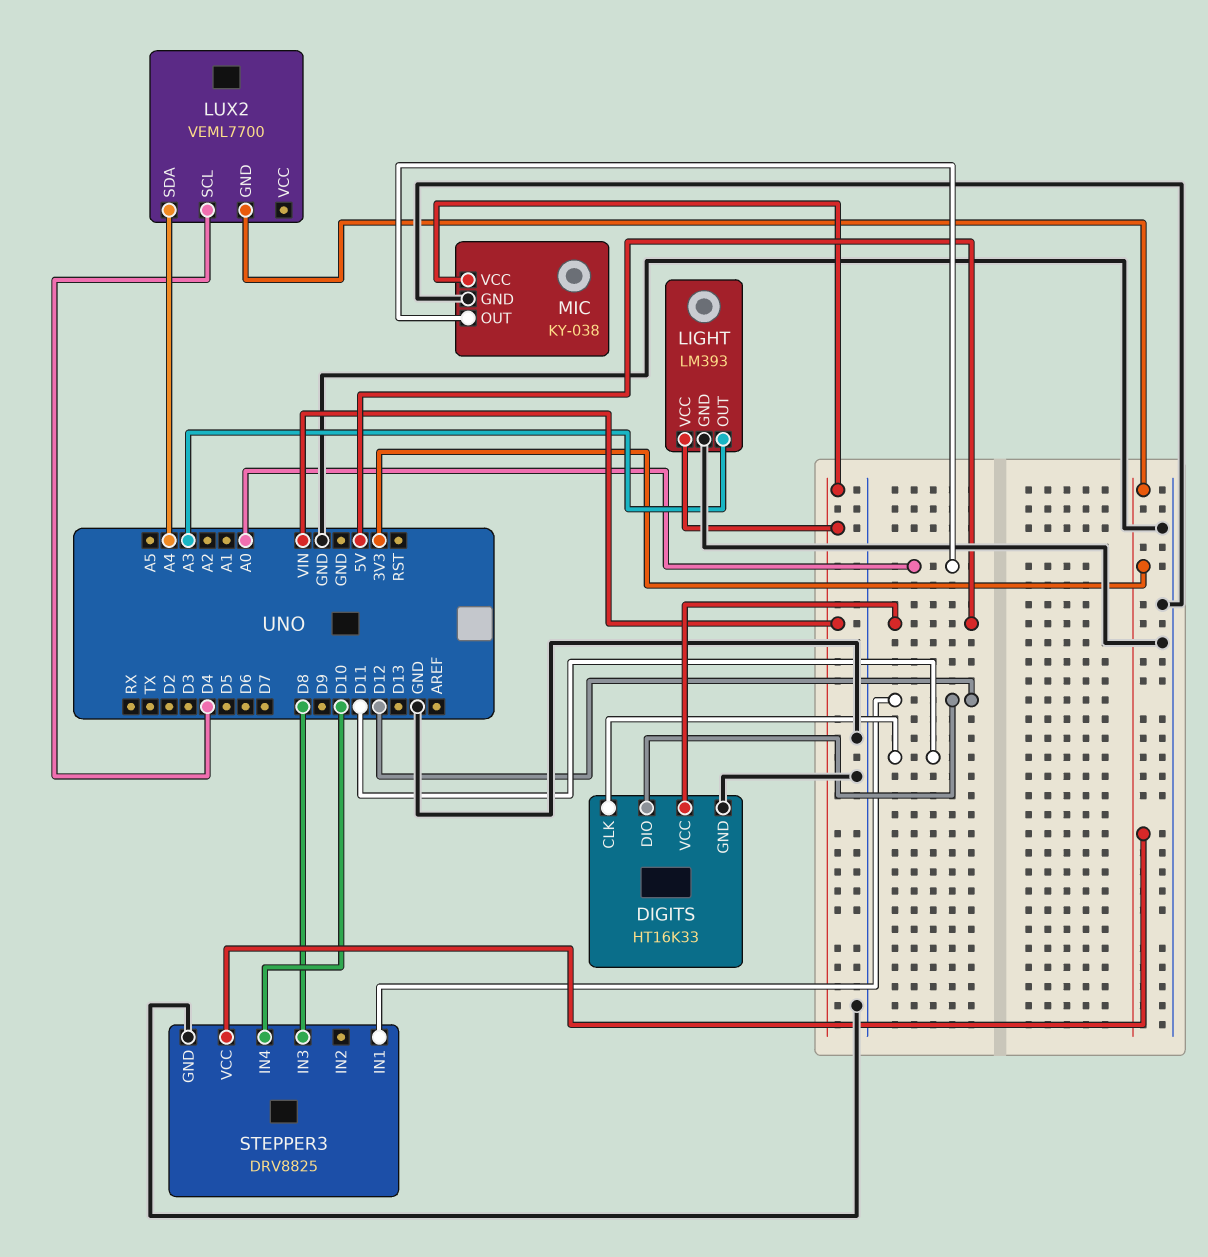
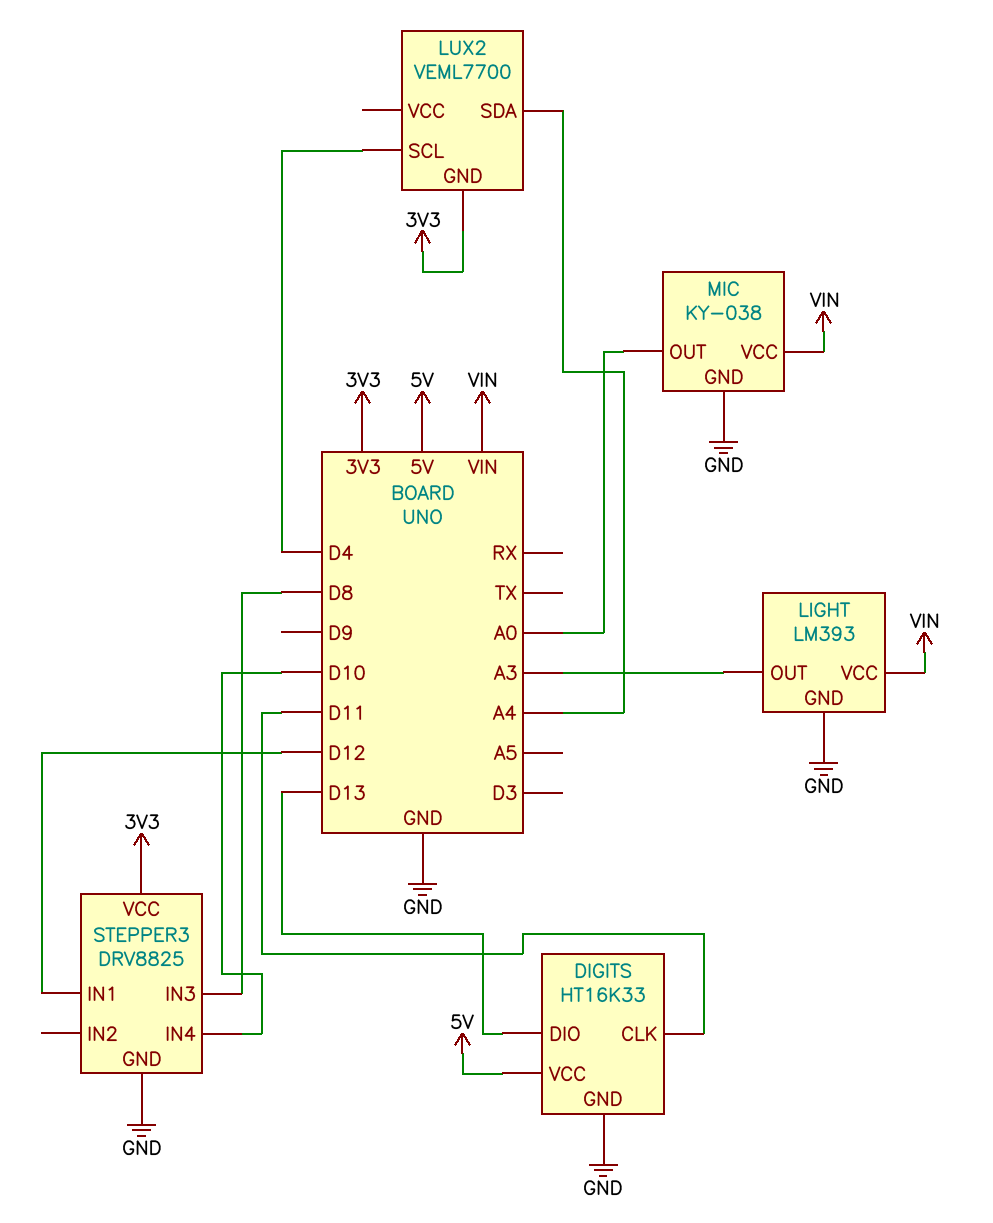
DIGITS pin DIO: D12 -> D13

